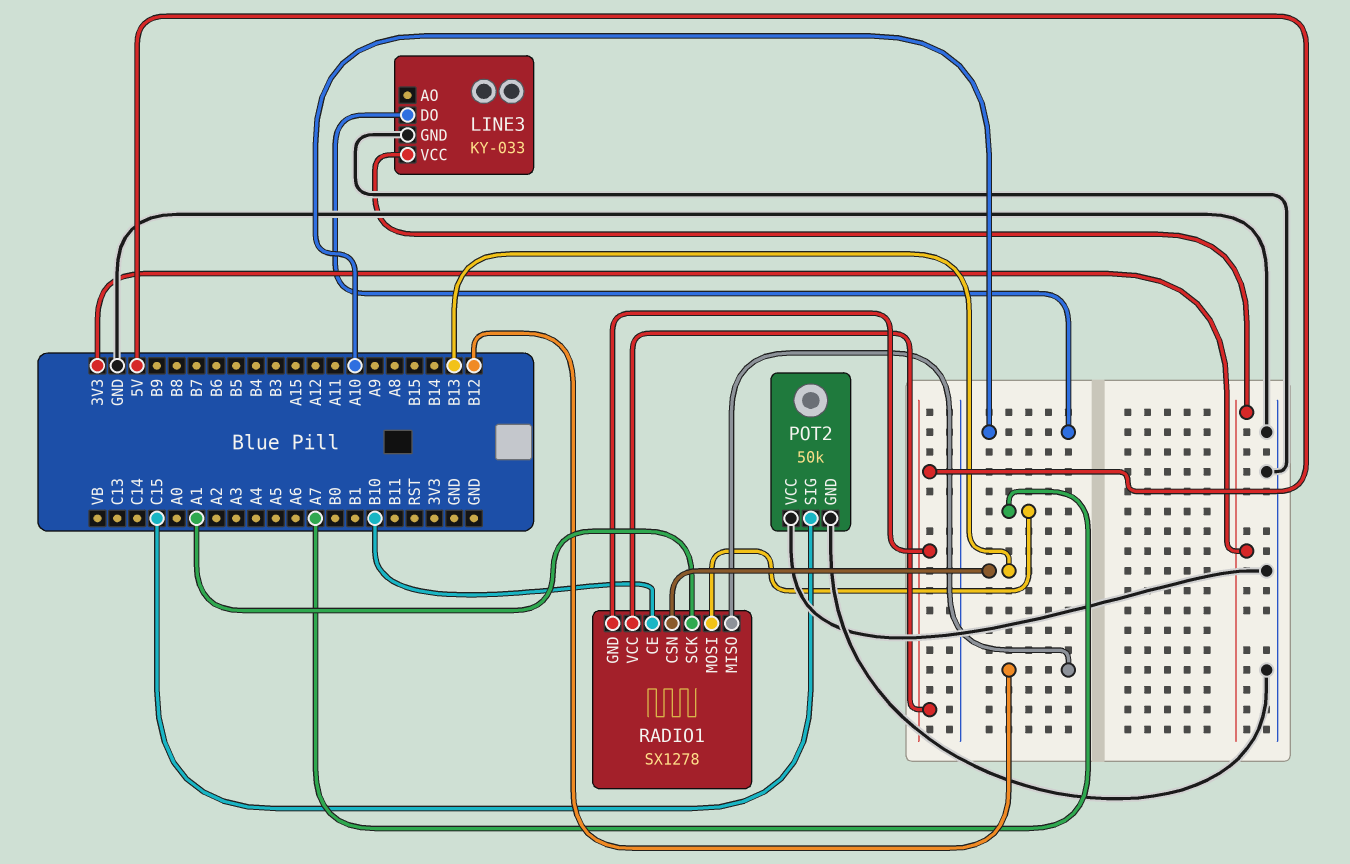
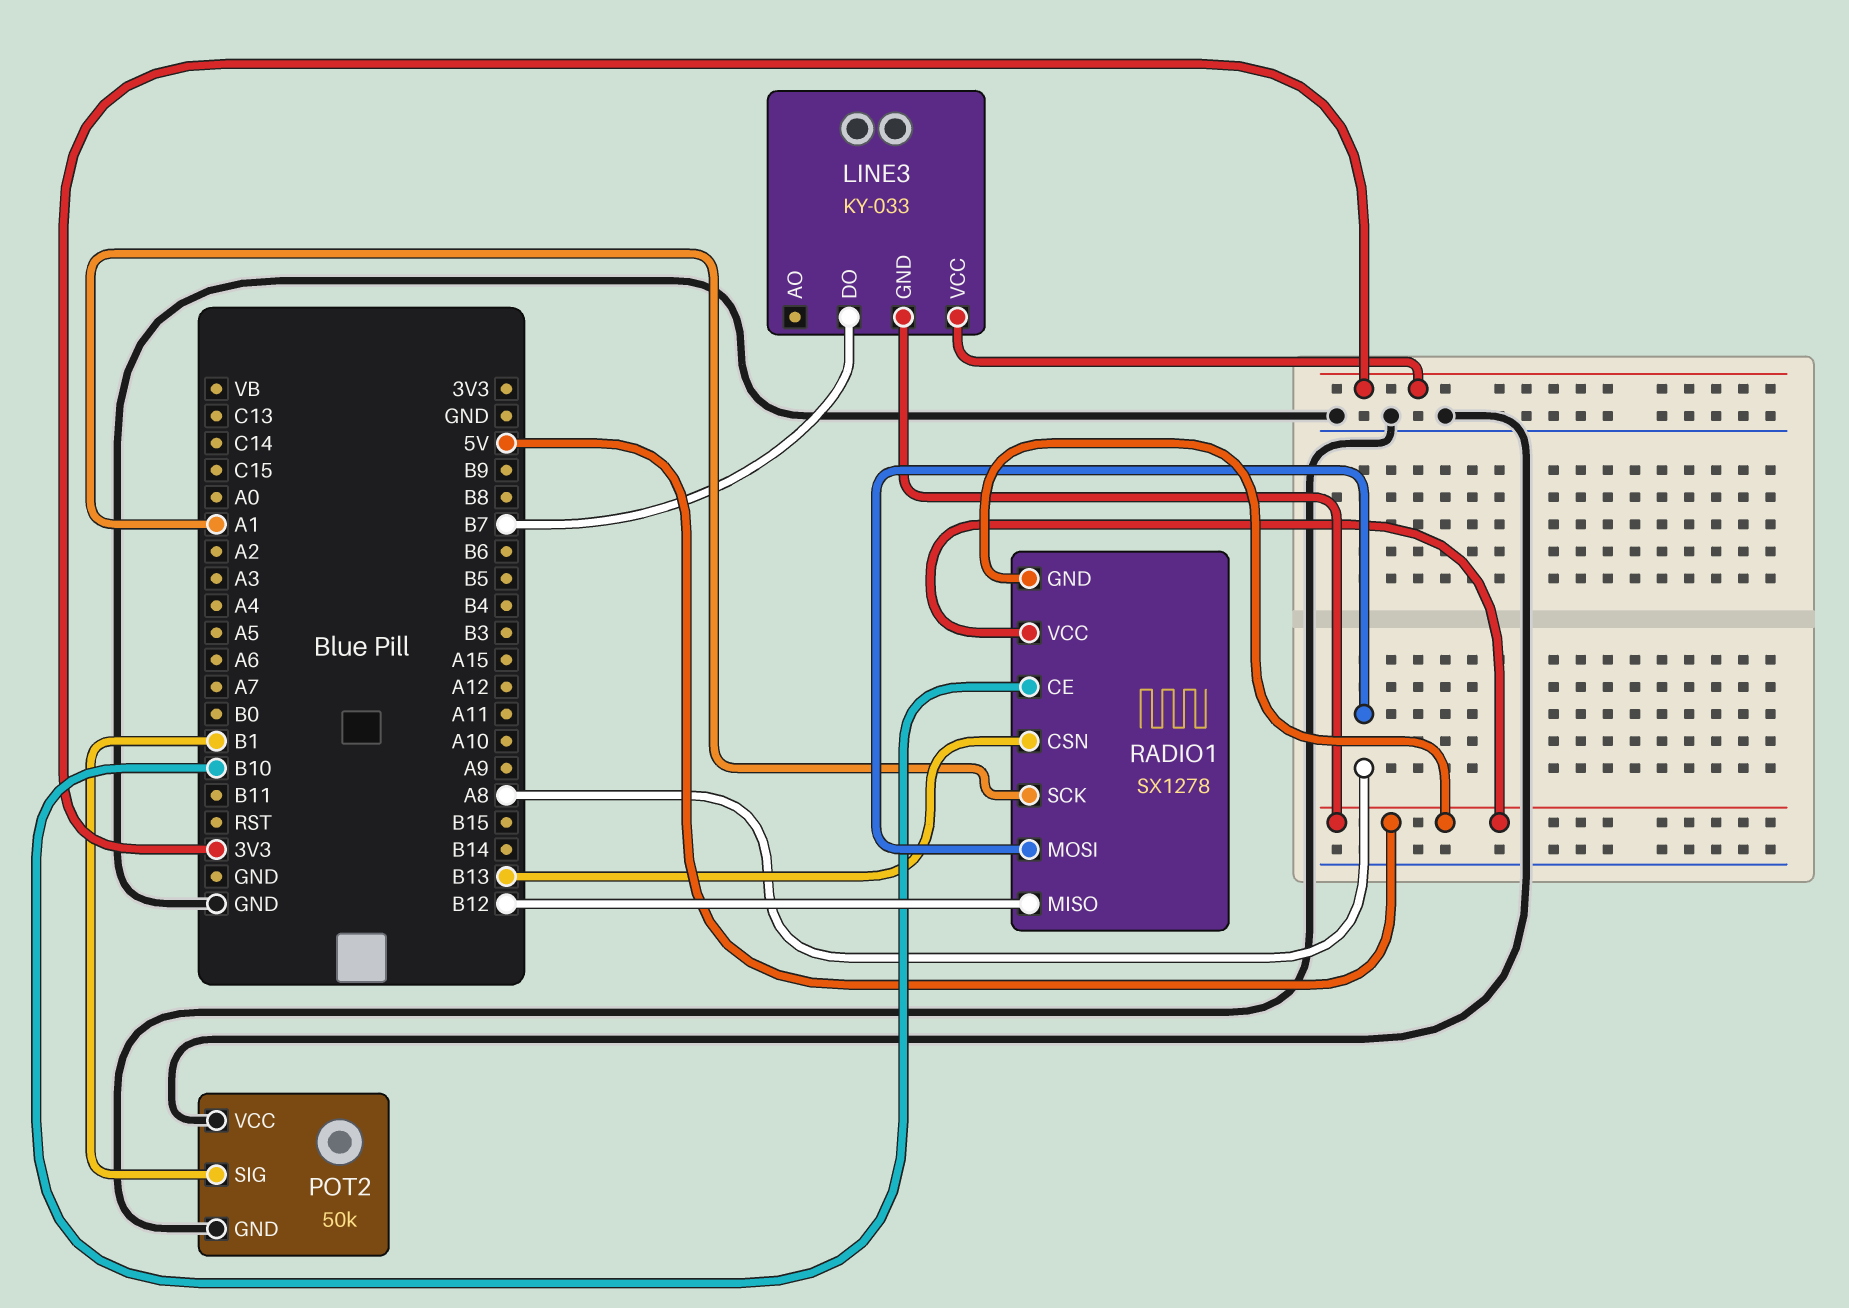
LINE3 pin DO: A10 -> B7
LINE3 pin GND: GND -> 5V
POT2 pin SIG: C15 -> B1
RADIO1 pin MOSI: A7 -> A8

